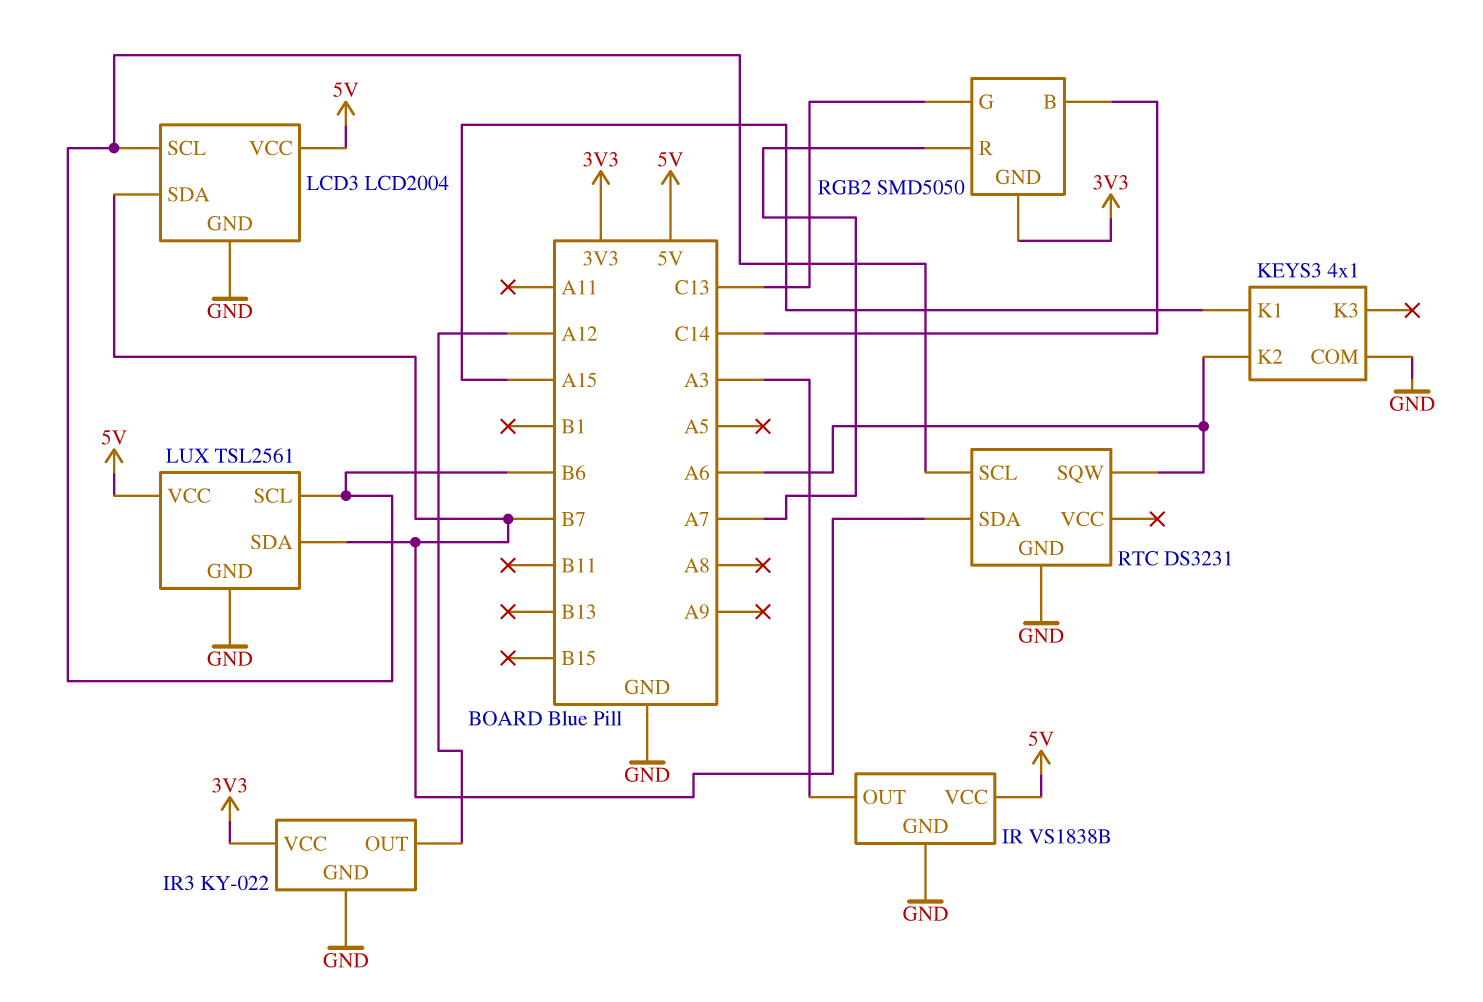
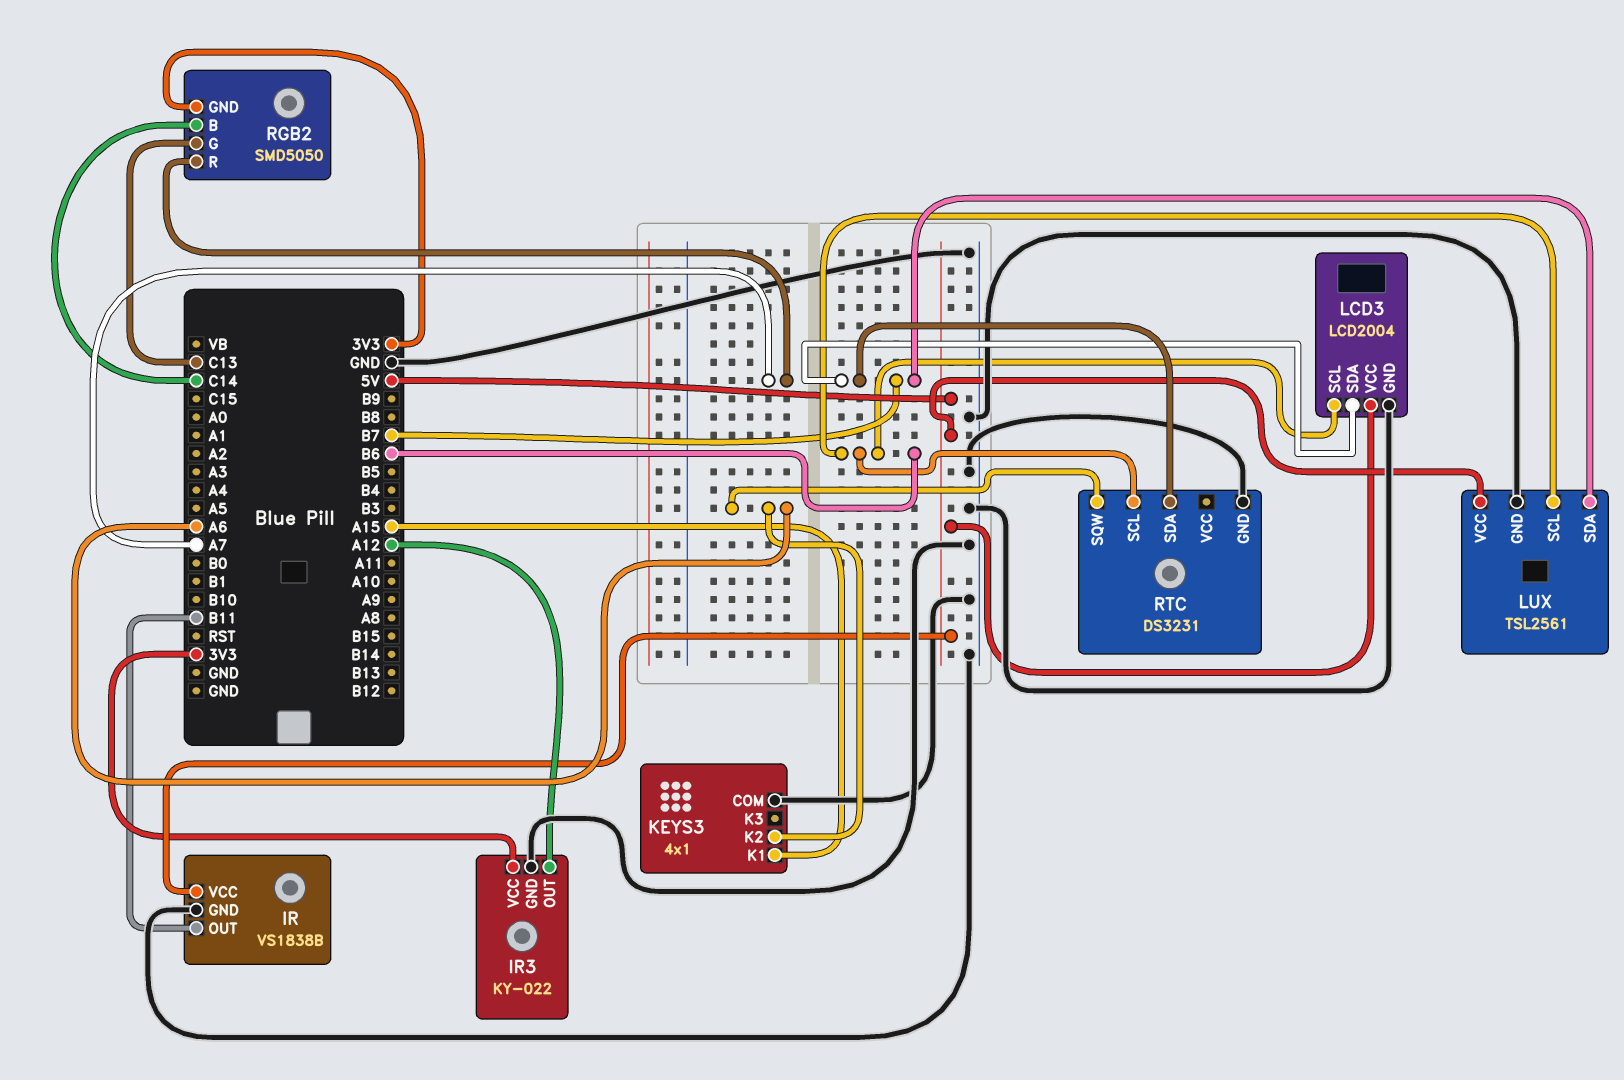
IR pin OUT: A3 -> B11

